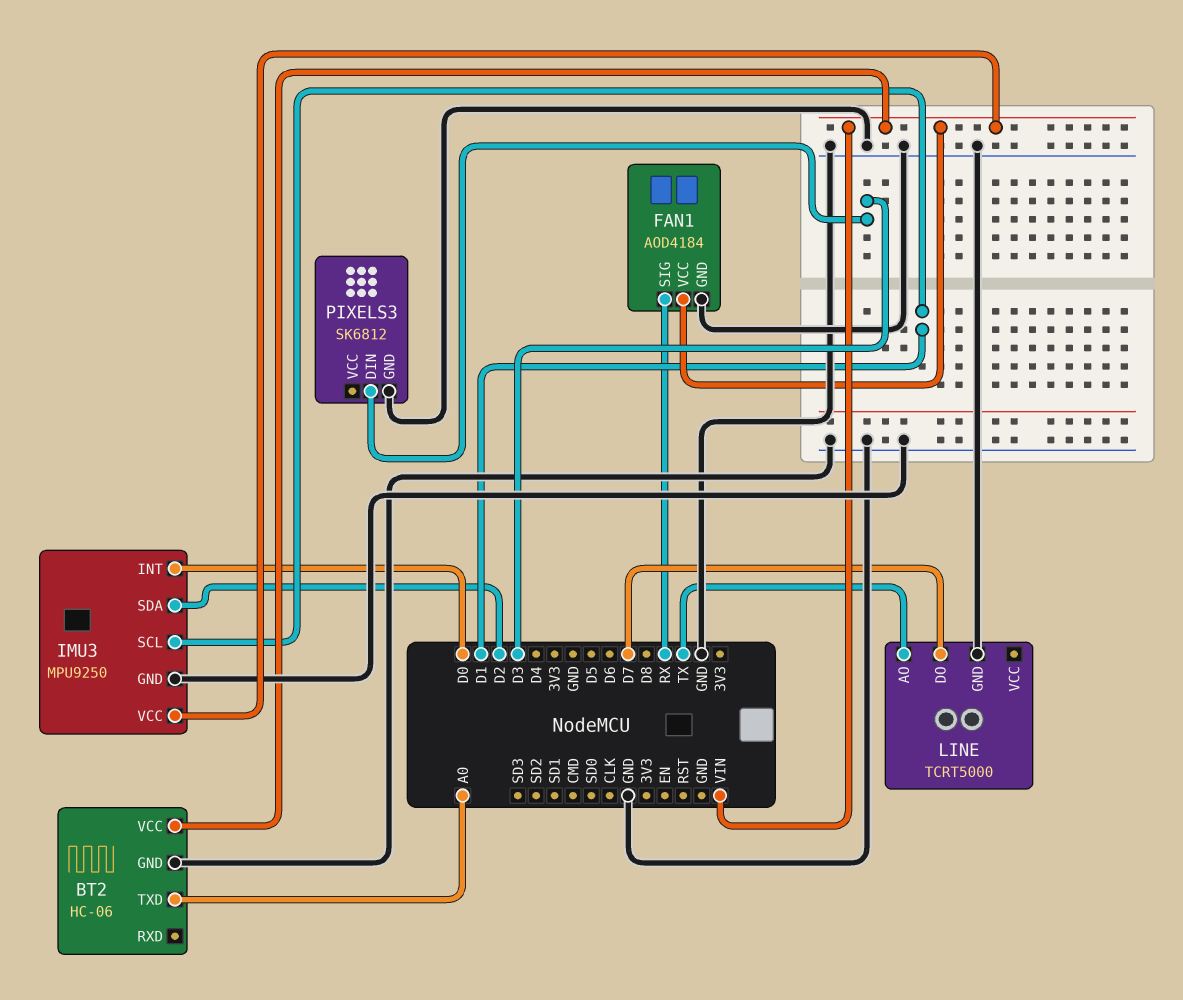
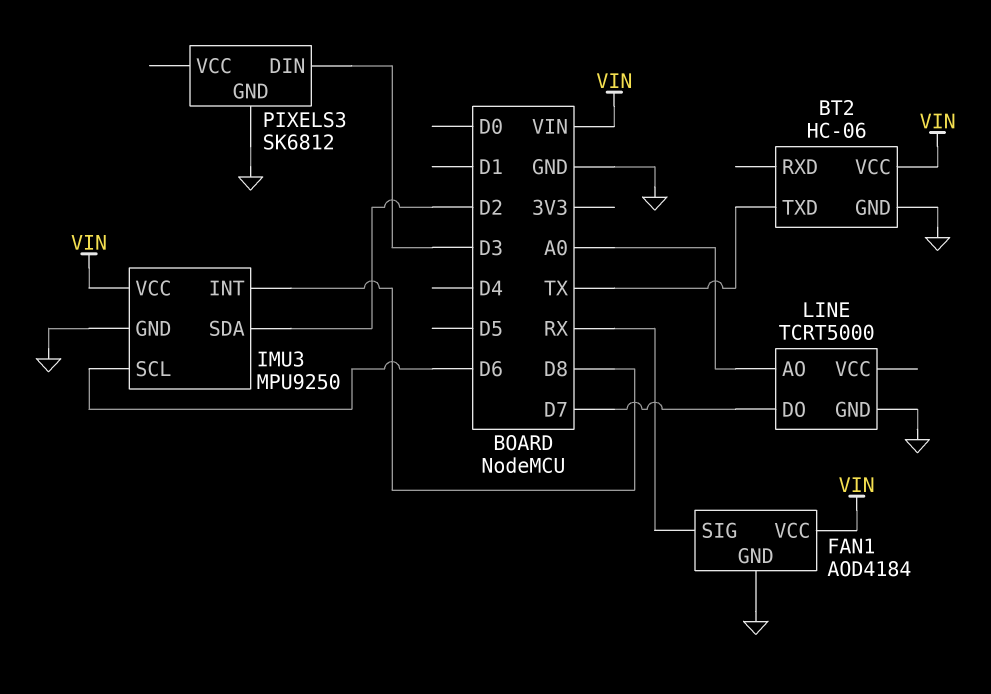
BT2 pin TXD: A0 -> TX
IMU3 pin INT: D0 -> D8
IMU3 pin SCL: D1 -> D6
LINE pin AO: TX -> A0

